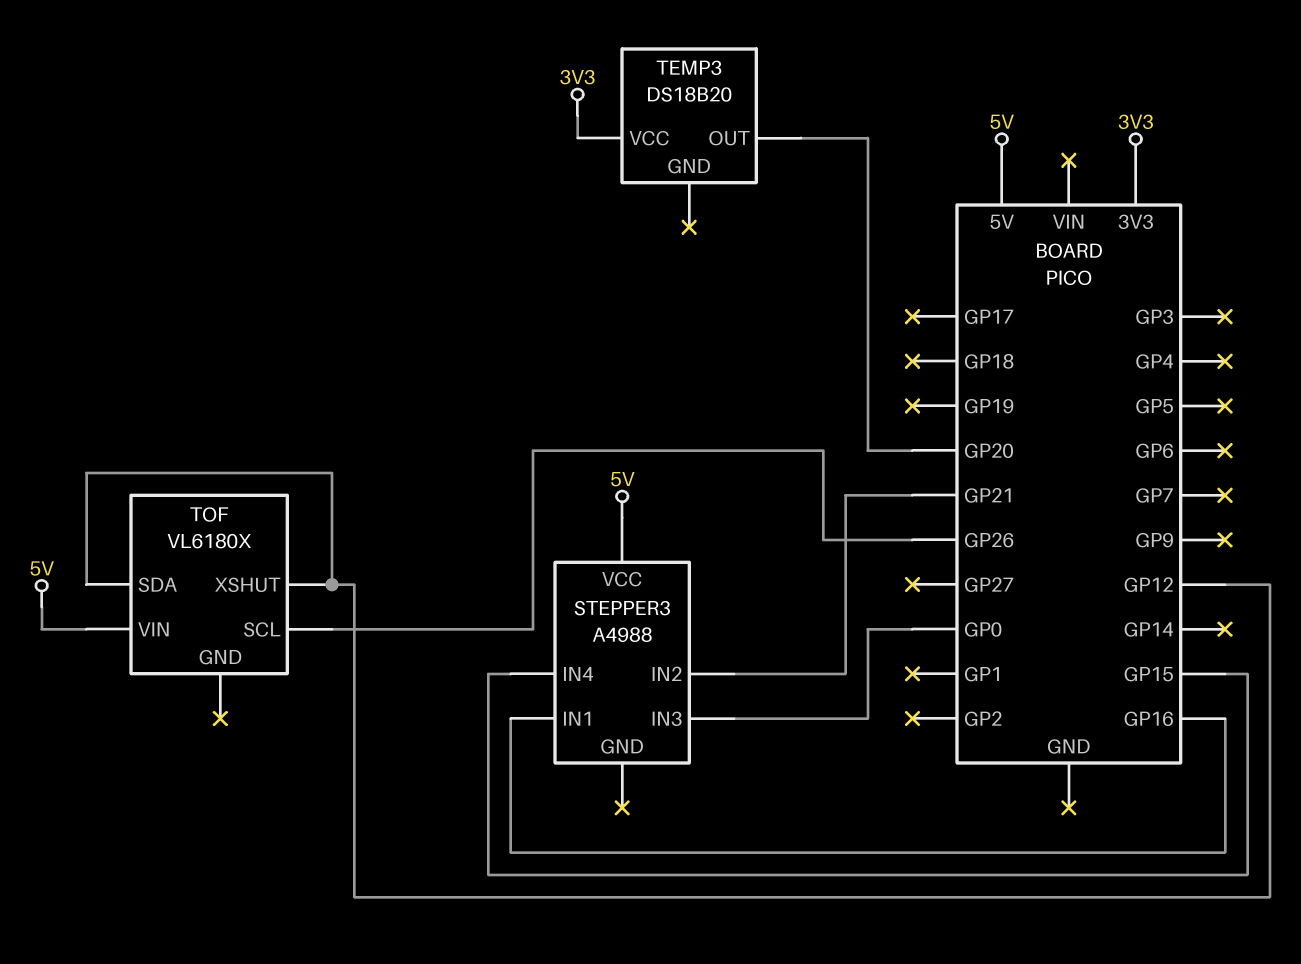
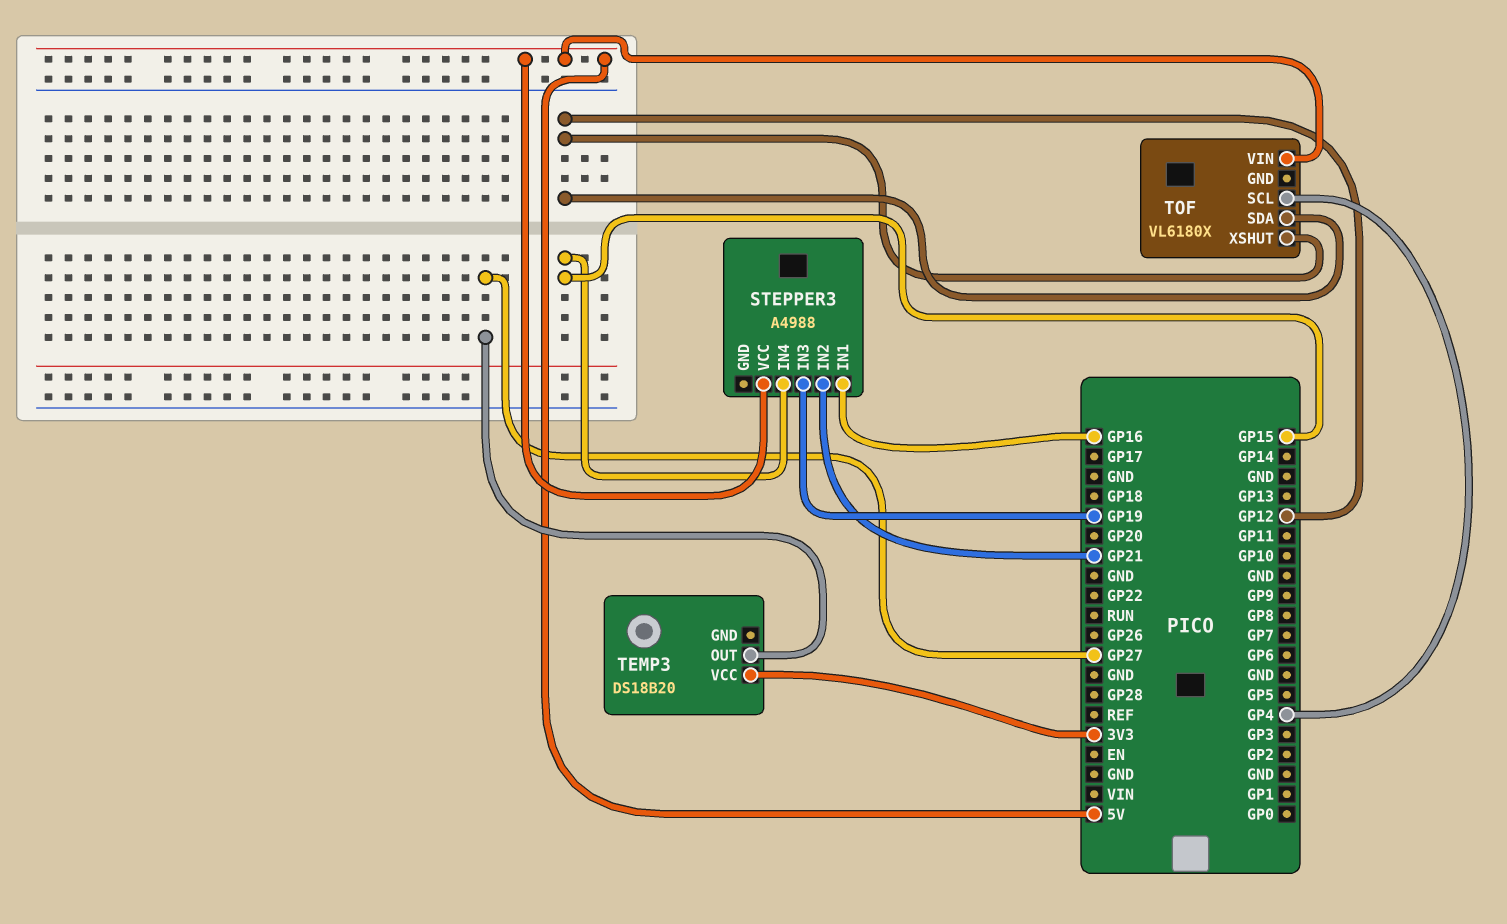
STEPPER3 pin IN3: GP0 -> GP19
TEMP3 pin OUT: GP20 -> GP27
TOF pin SCL: GP26 -> GP4

